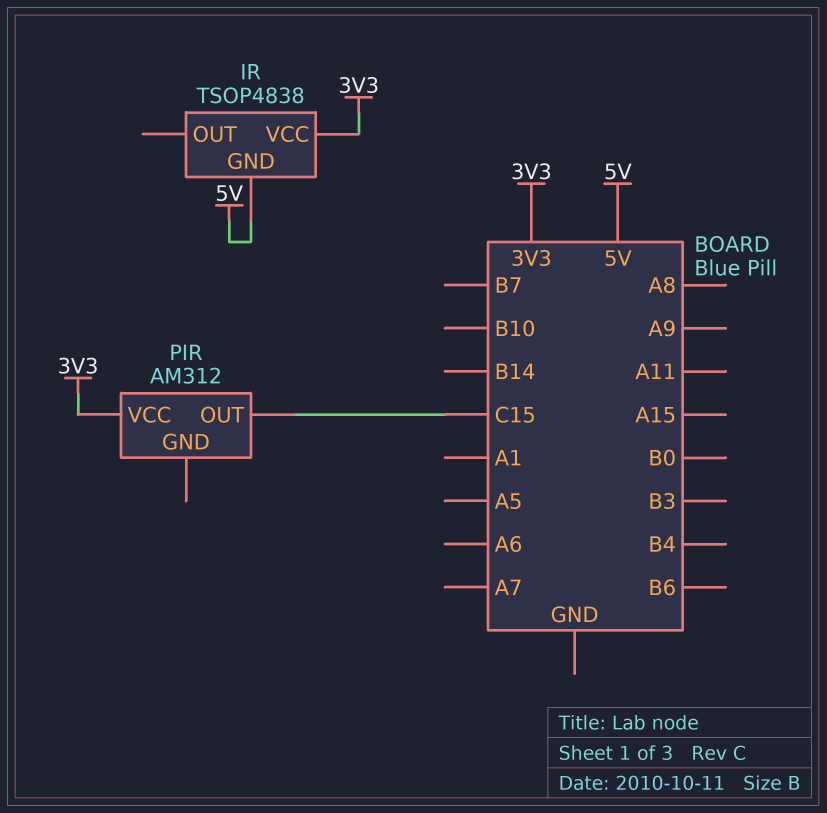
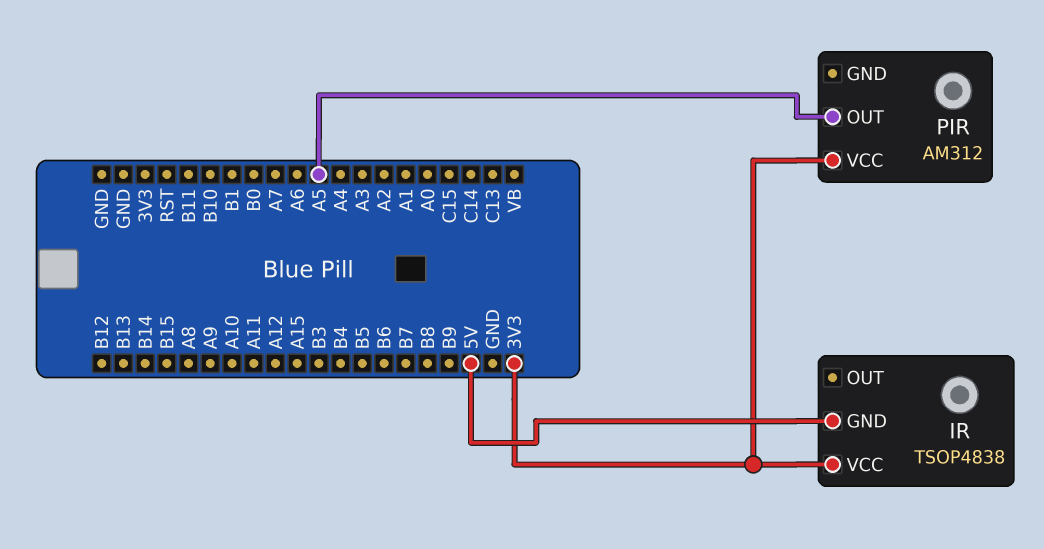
PIR pin OUT: C15 -> A5

